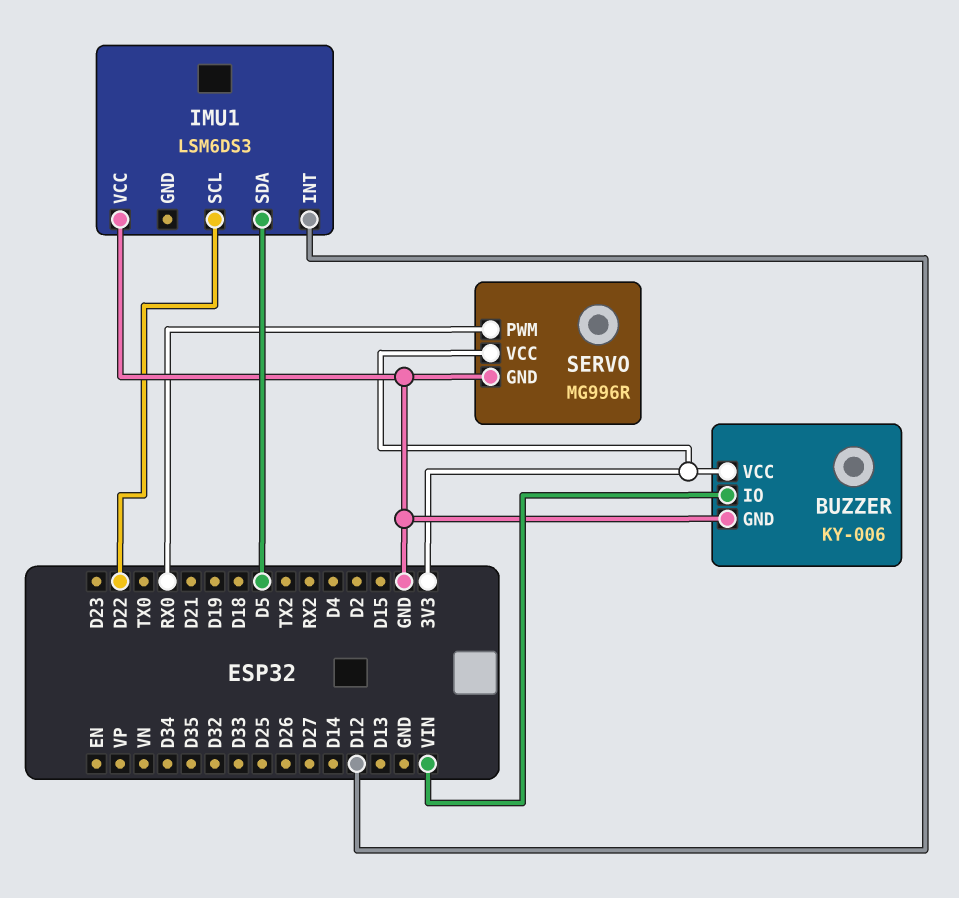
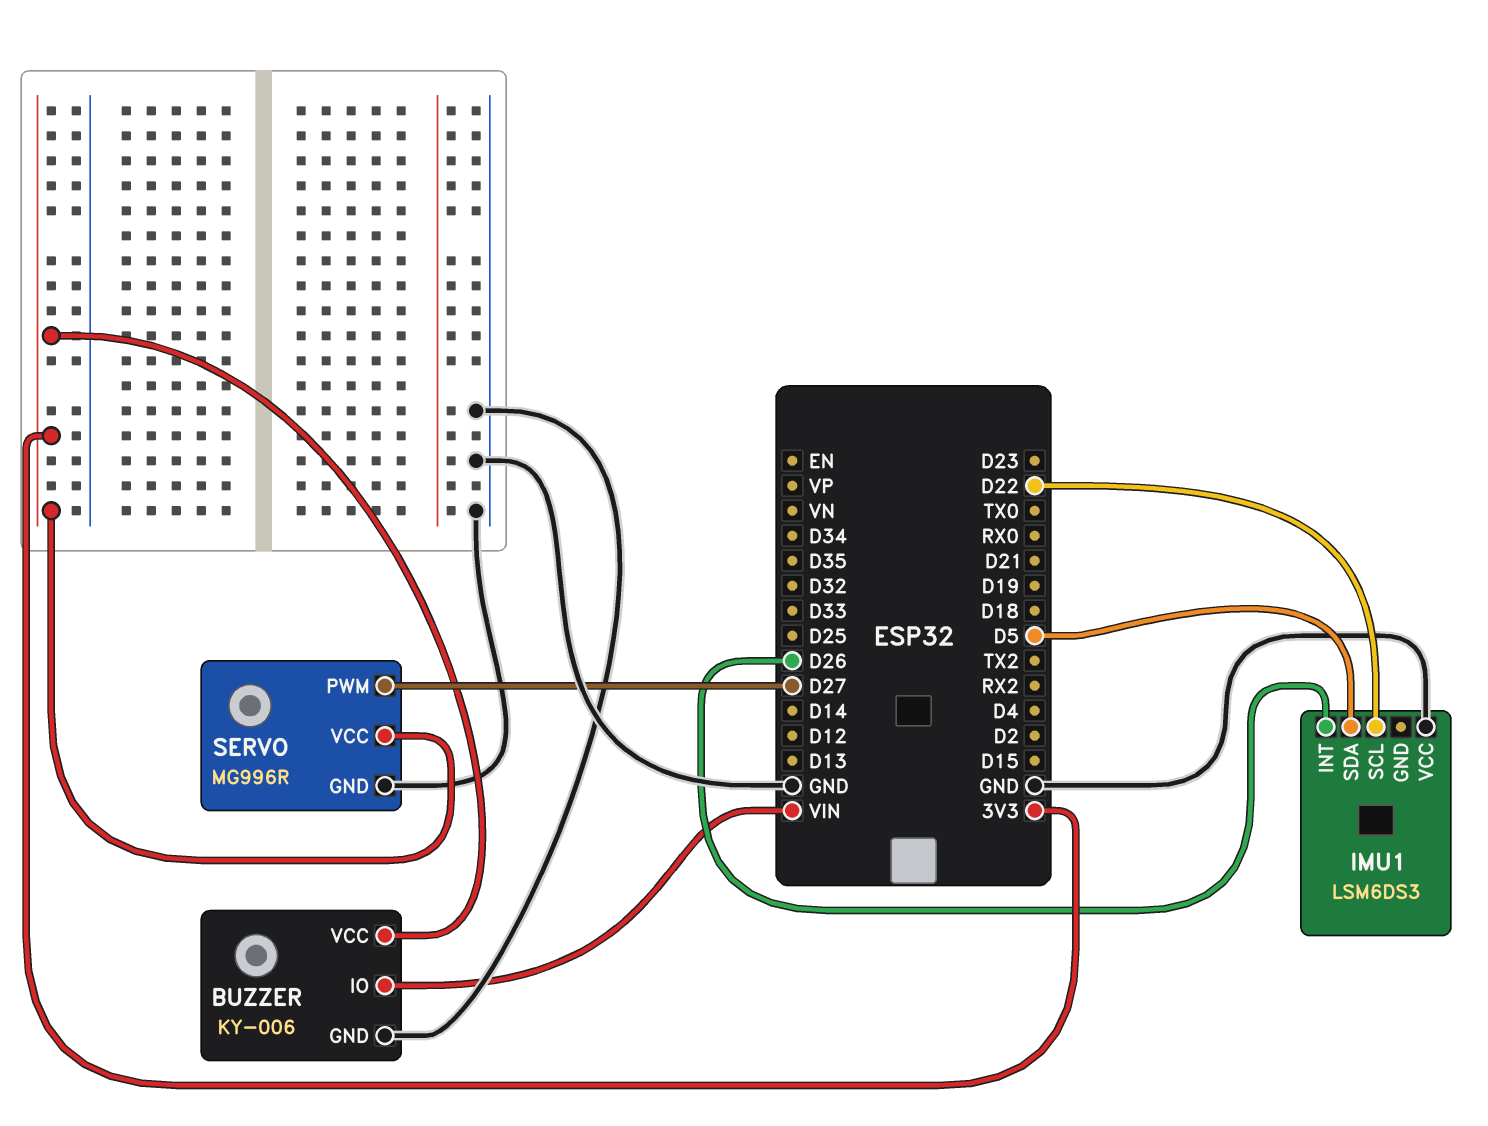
IMU1 pin INT: D12 -> D26
SERVO pin PWM: RX0 -> D27

